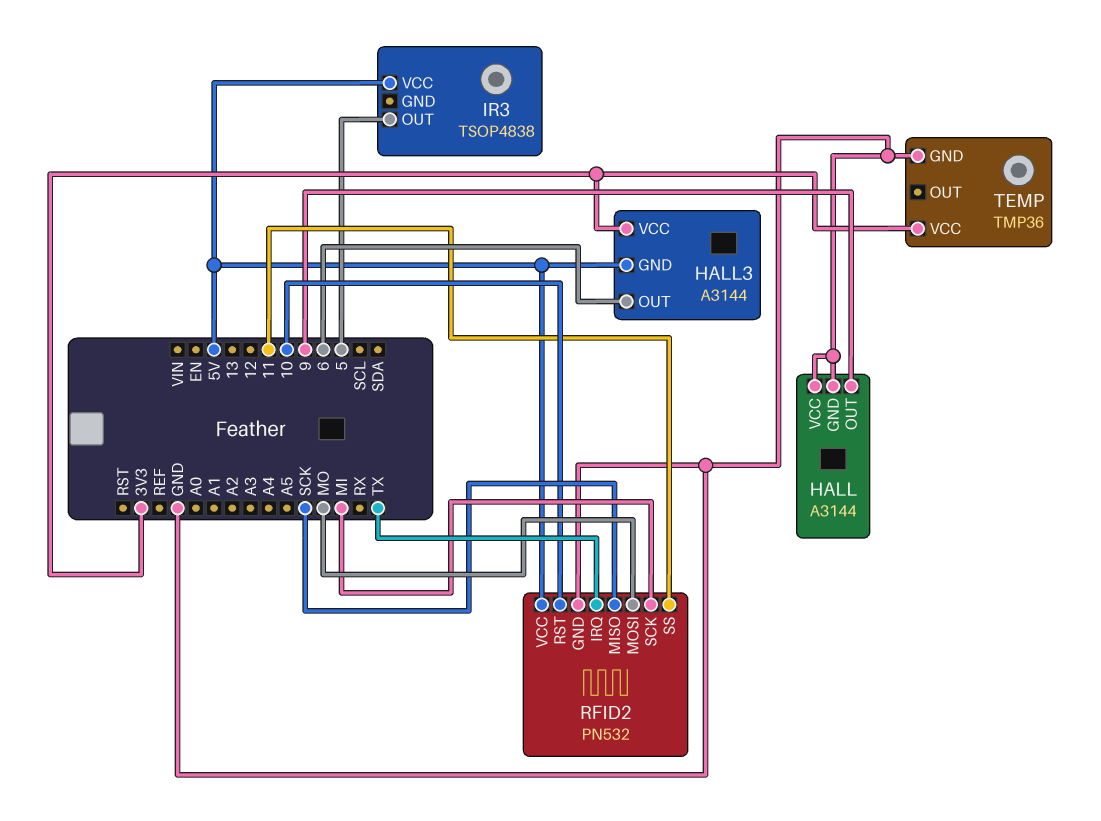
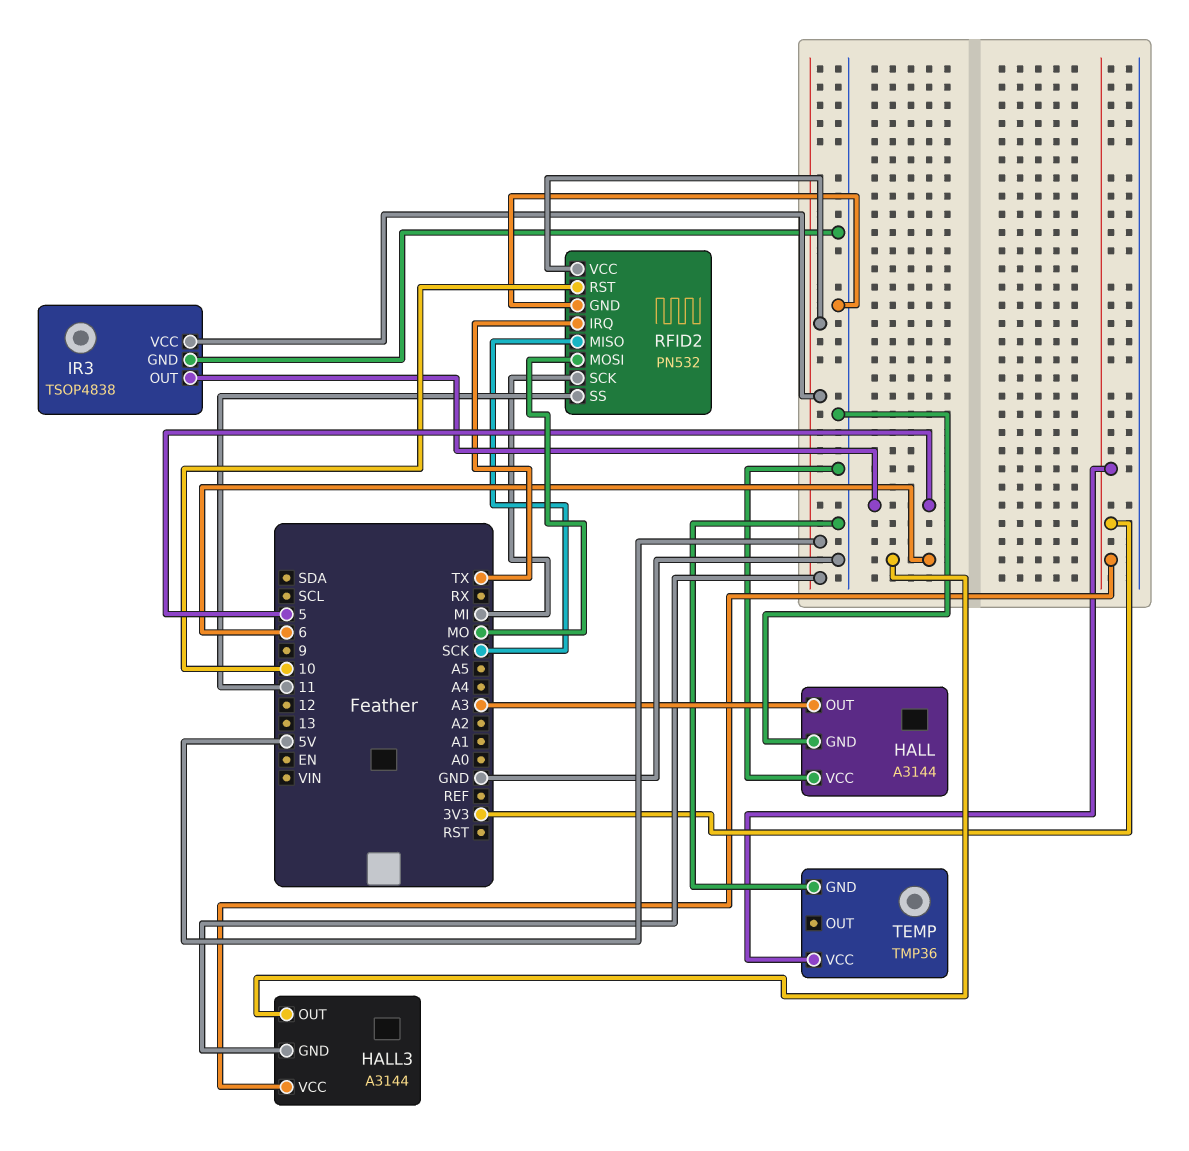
HALL pin OUT: 9 -> A3
IR3 pin GND: none -> GND

